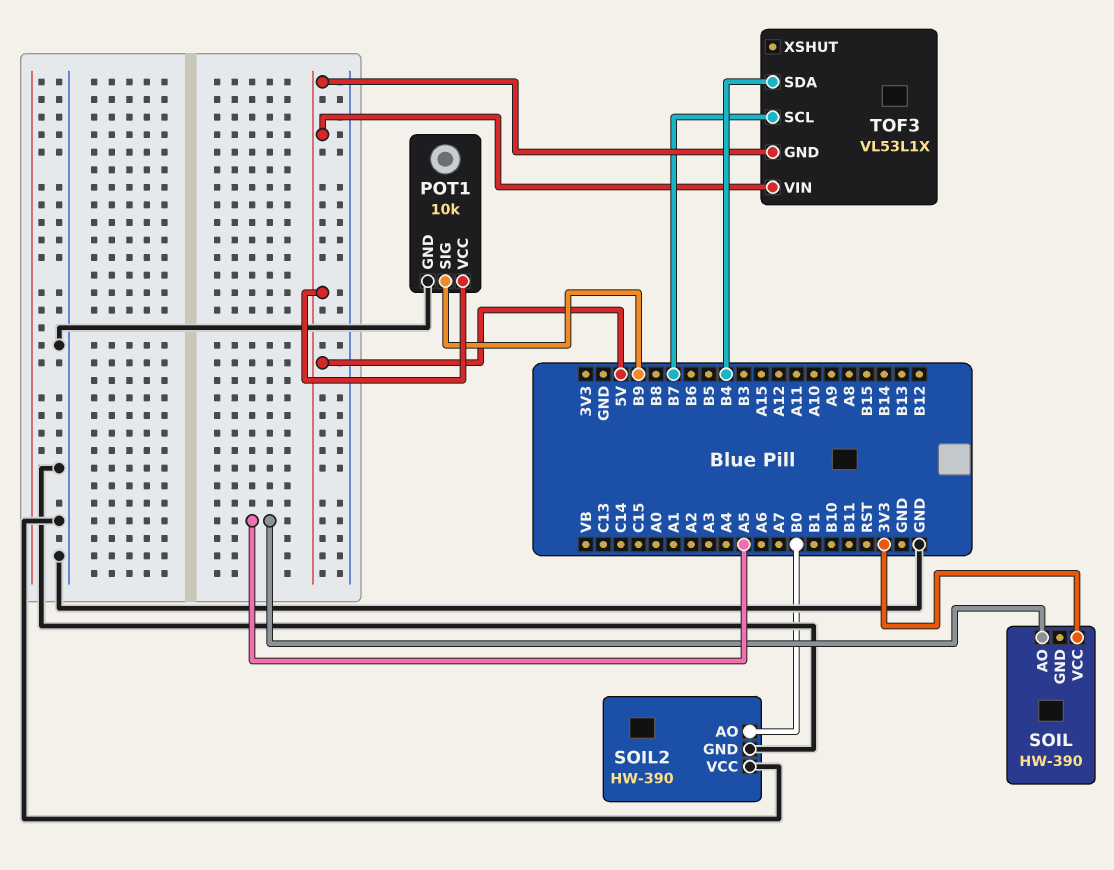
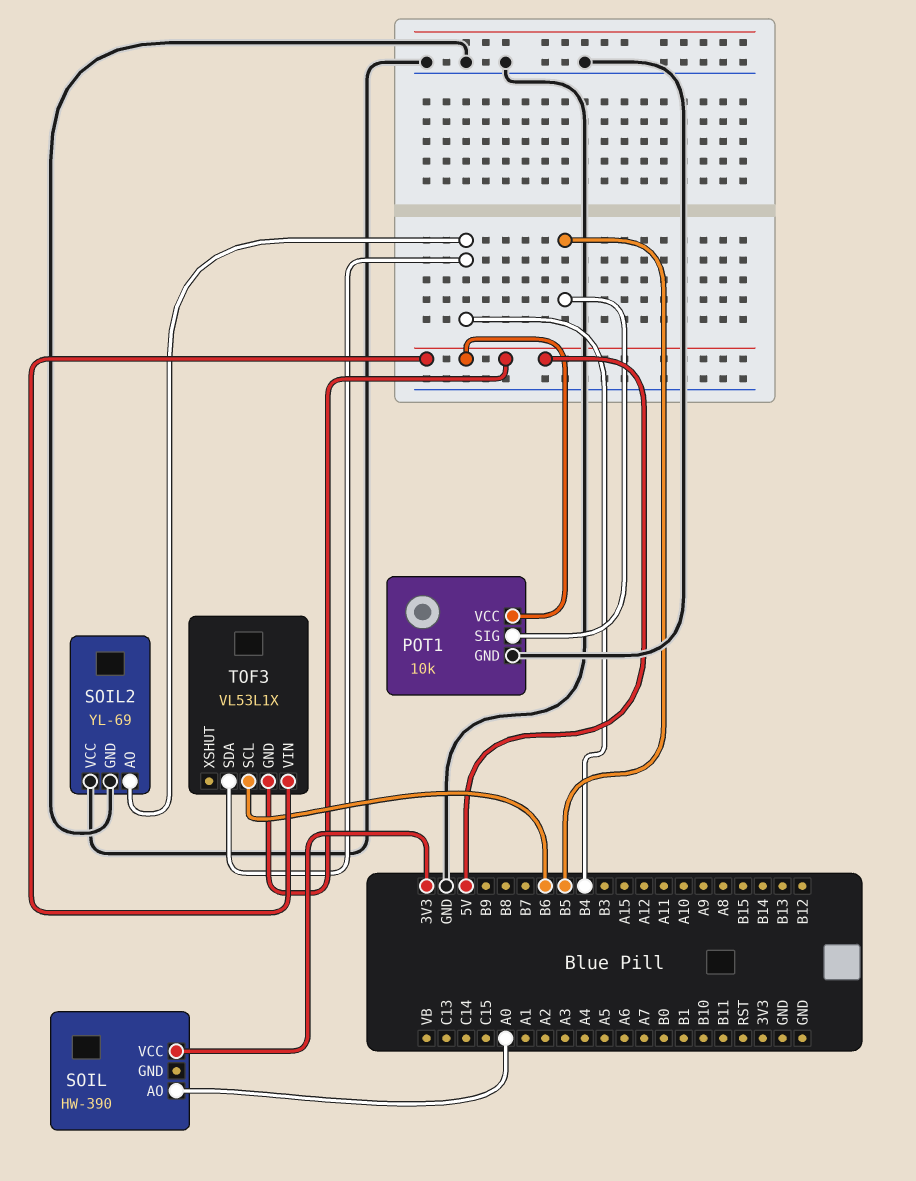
POT1 pin SIG: B9 -> B5
SOIL pin AO: A5 -> A0
SOIL2: HW-390 -> YL-69
SOIL2 pin AO: B0 -> B4
TOF3 pin SCL: B7 -> B6

